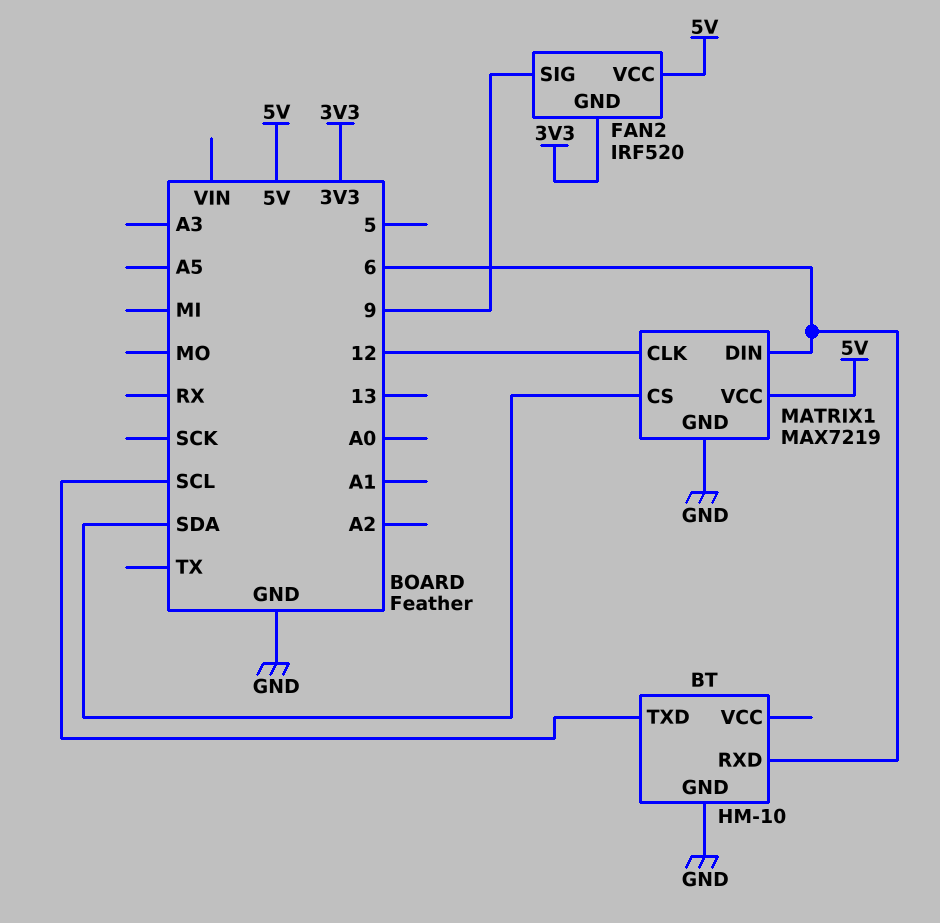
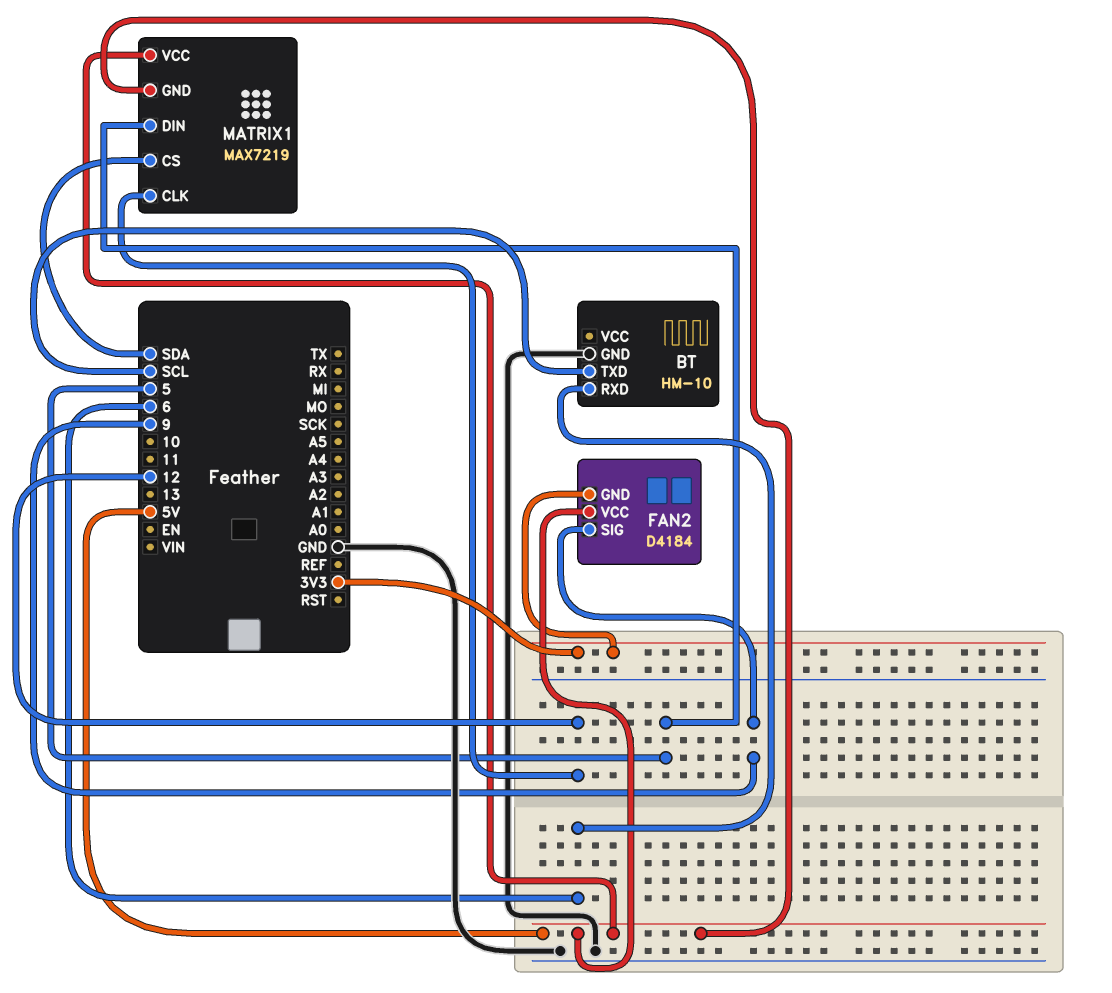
FAN2: IRF520 -> D4184
MATRIX1 pin DIN: 6 -> 5
MATRIX1 pin GND: GND -> 5V

